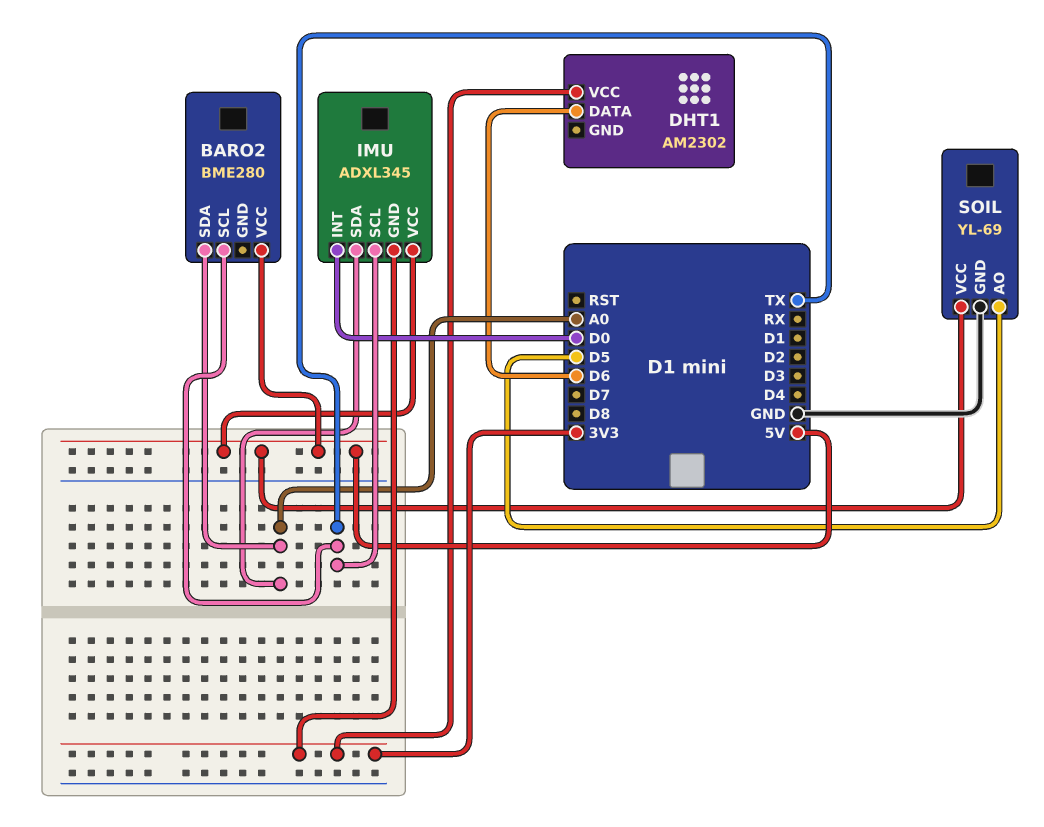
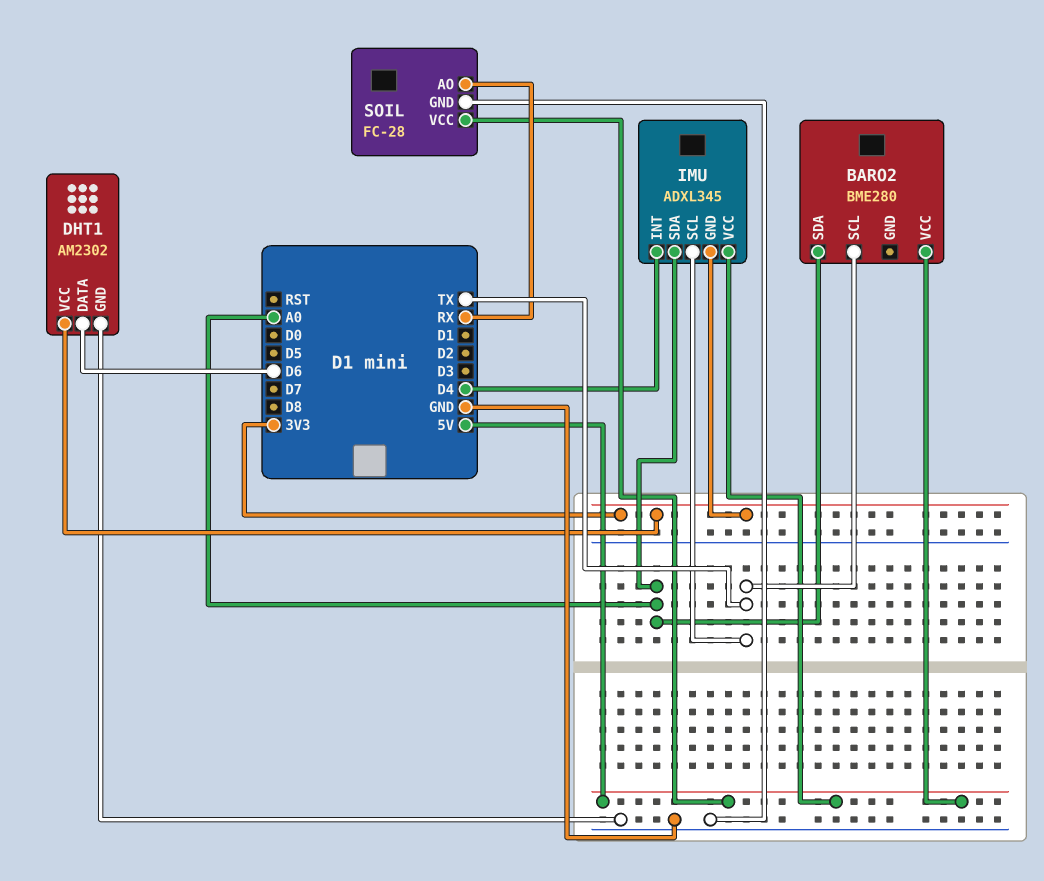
DHT1 pin GND: none -> GND
IMU pin INT: D0 -> D4
SOIL: YL-69 -> FC-28
SOIL pin AO: D5 -> RX

